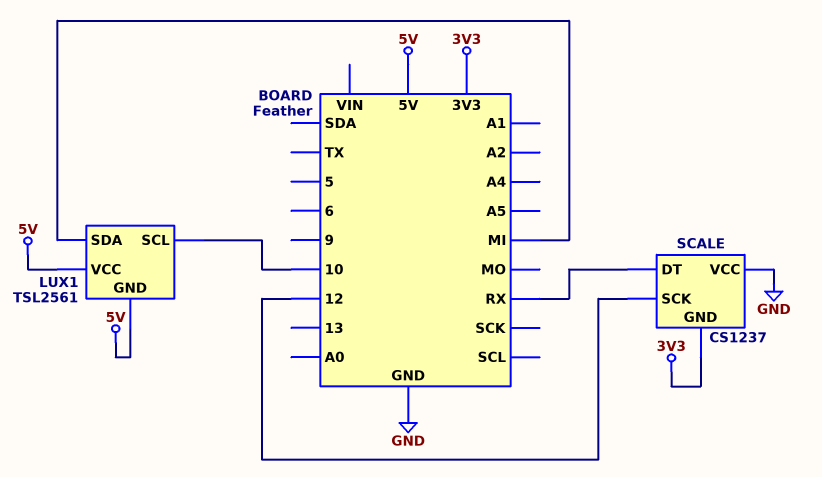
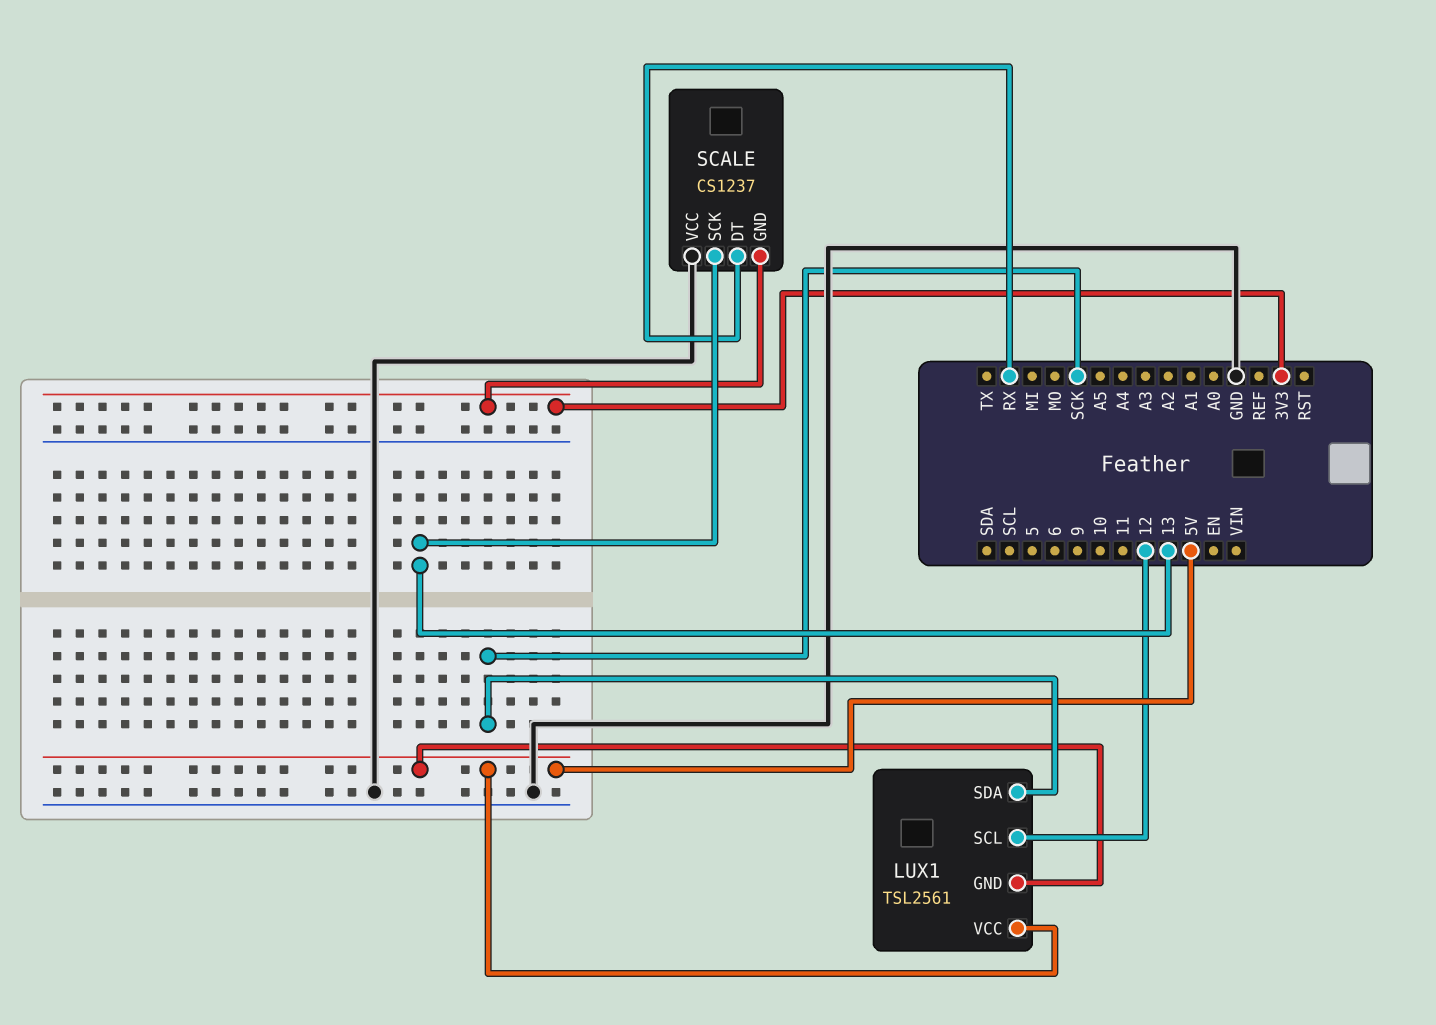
LUX1 pin SCL: 10 -> 12
LUX1 pin SDA: MI -> SCK
SCALE pin SCK: 12 -> 13

